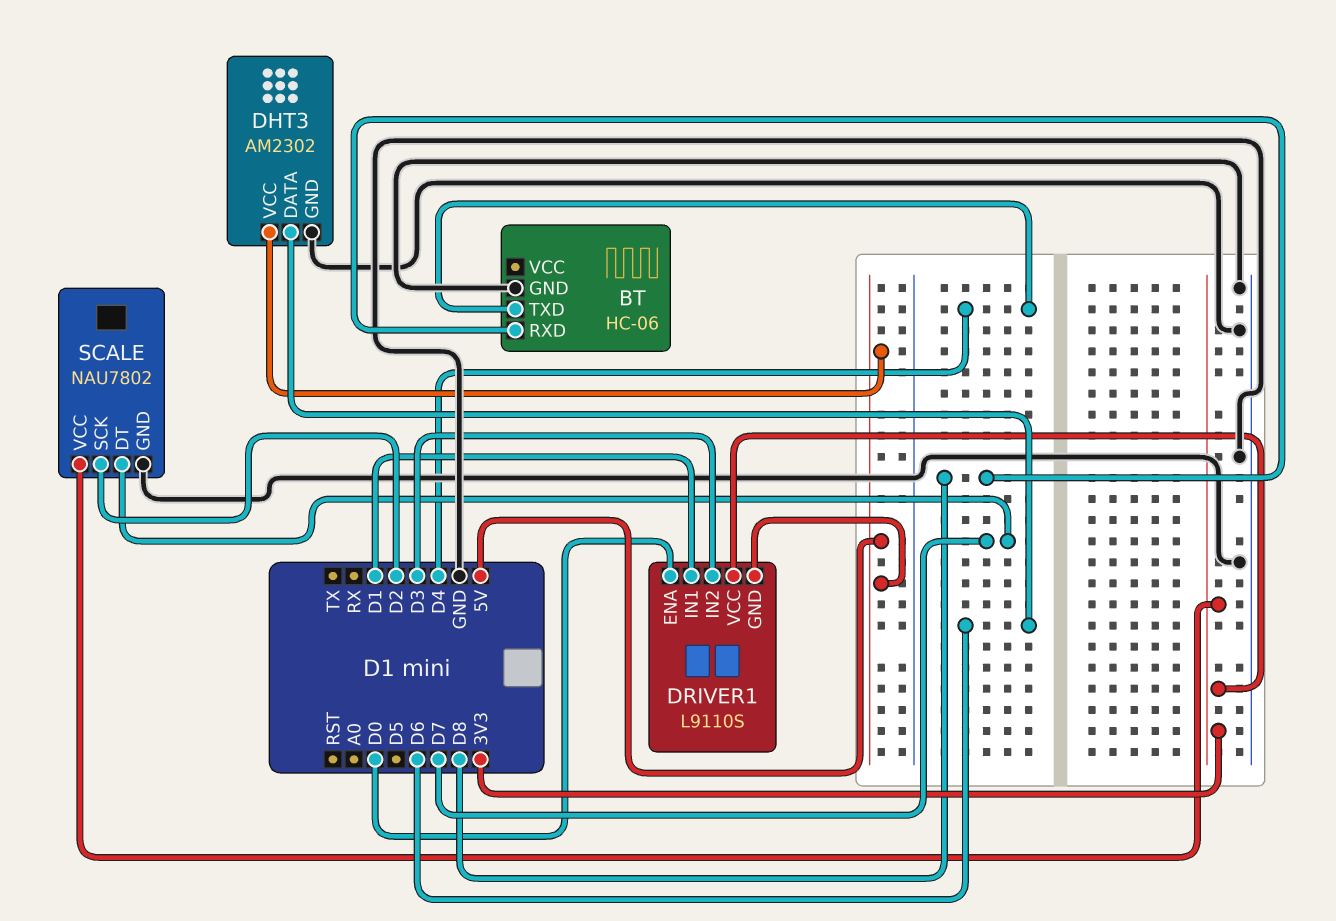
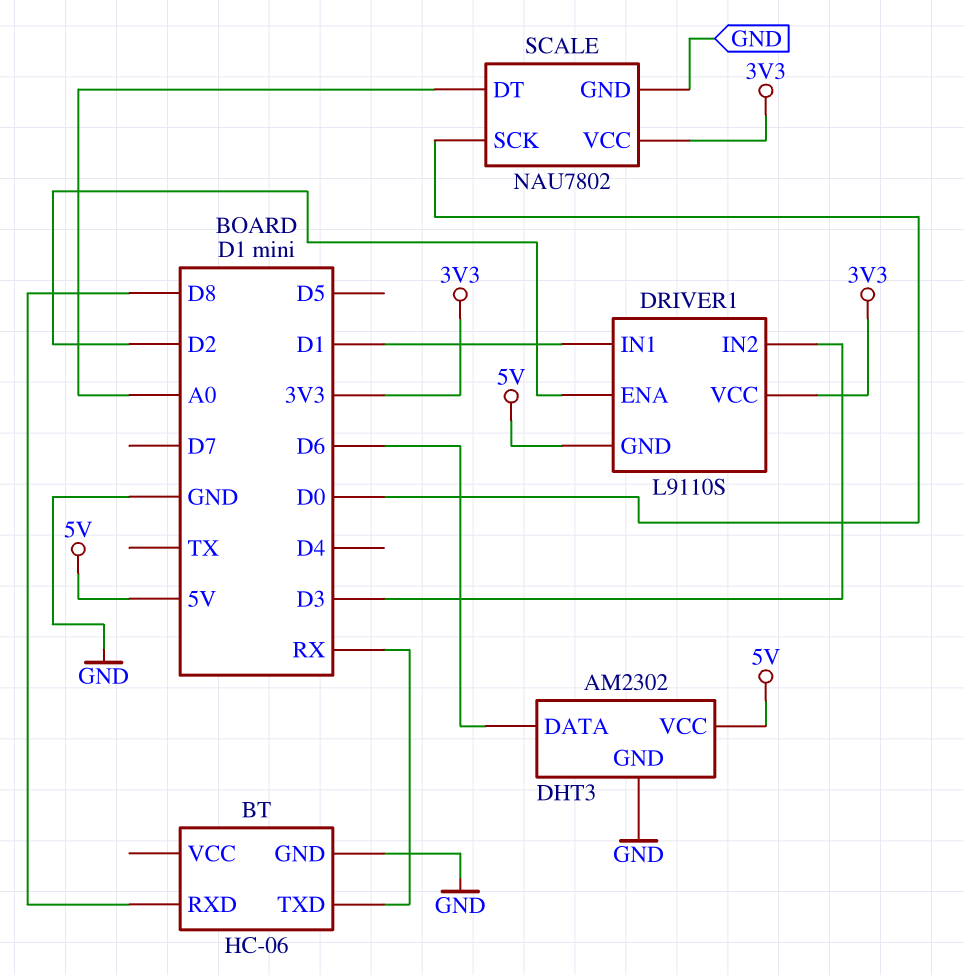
BT pin TXD: D4 -> RX
DRIVER1 pin ENA: D0 -> D2
SCALE pin DT: D7 -> A0
SCALE pin SCK: D2 -> D0

